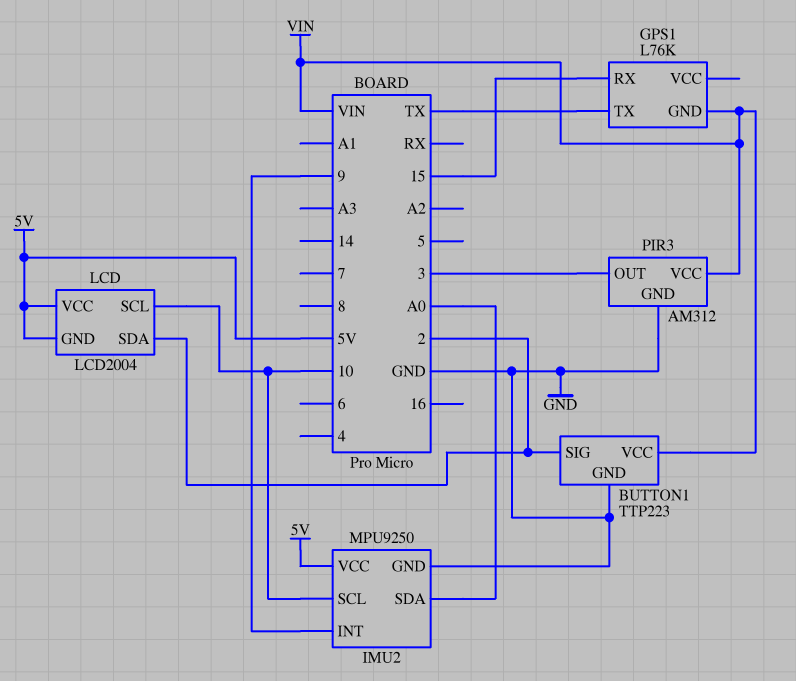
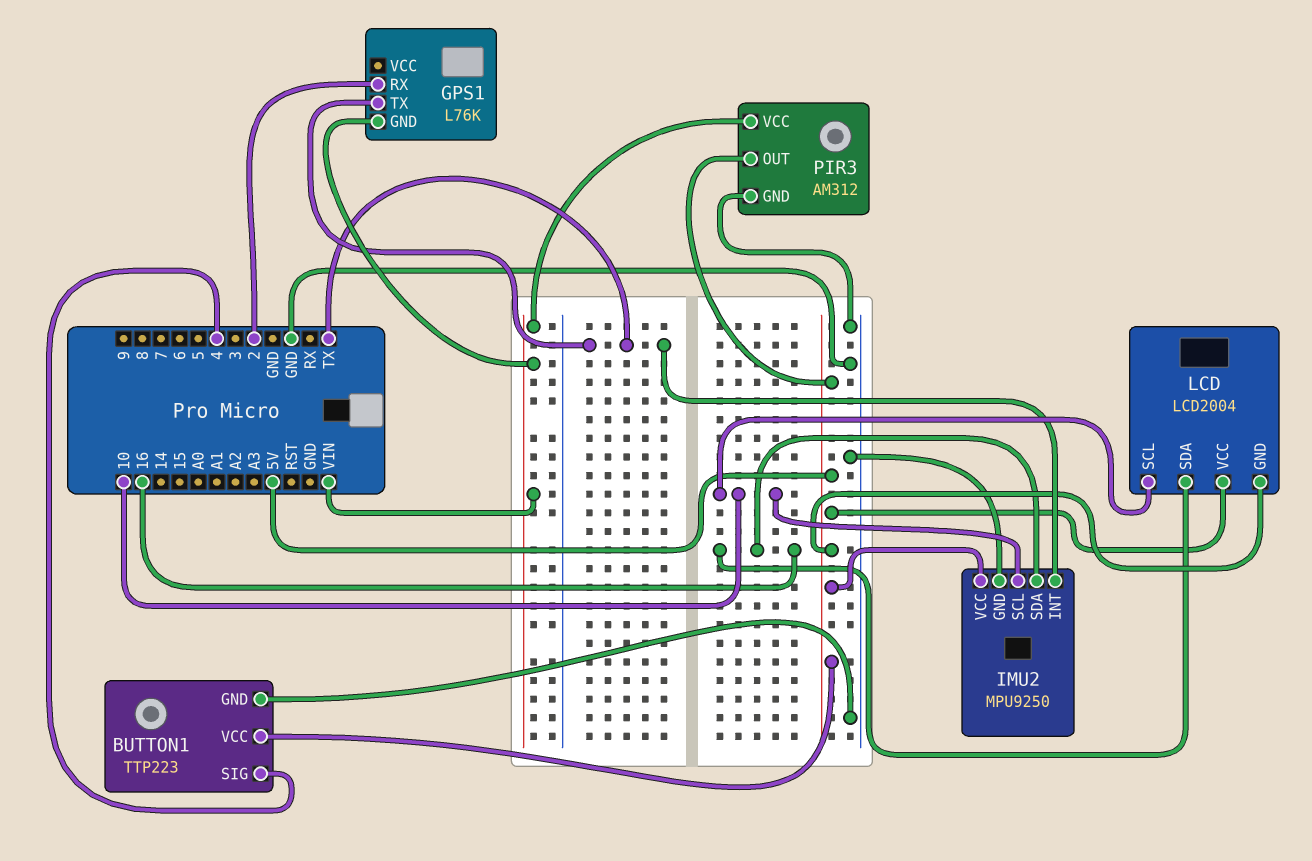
BUTTON1 pin SIG: 2 -> 4
BUTTON1 pin VCC: VIN -> 5V
GPS1 pin RX: 15 -> 2
IMU2 pin INT: 9 -> TX
IMU2 pin SDA: A0 -> 16
LCD pin SDA: 2 -> 16
PIR3 pin OUT: 3 -> 5V

